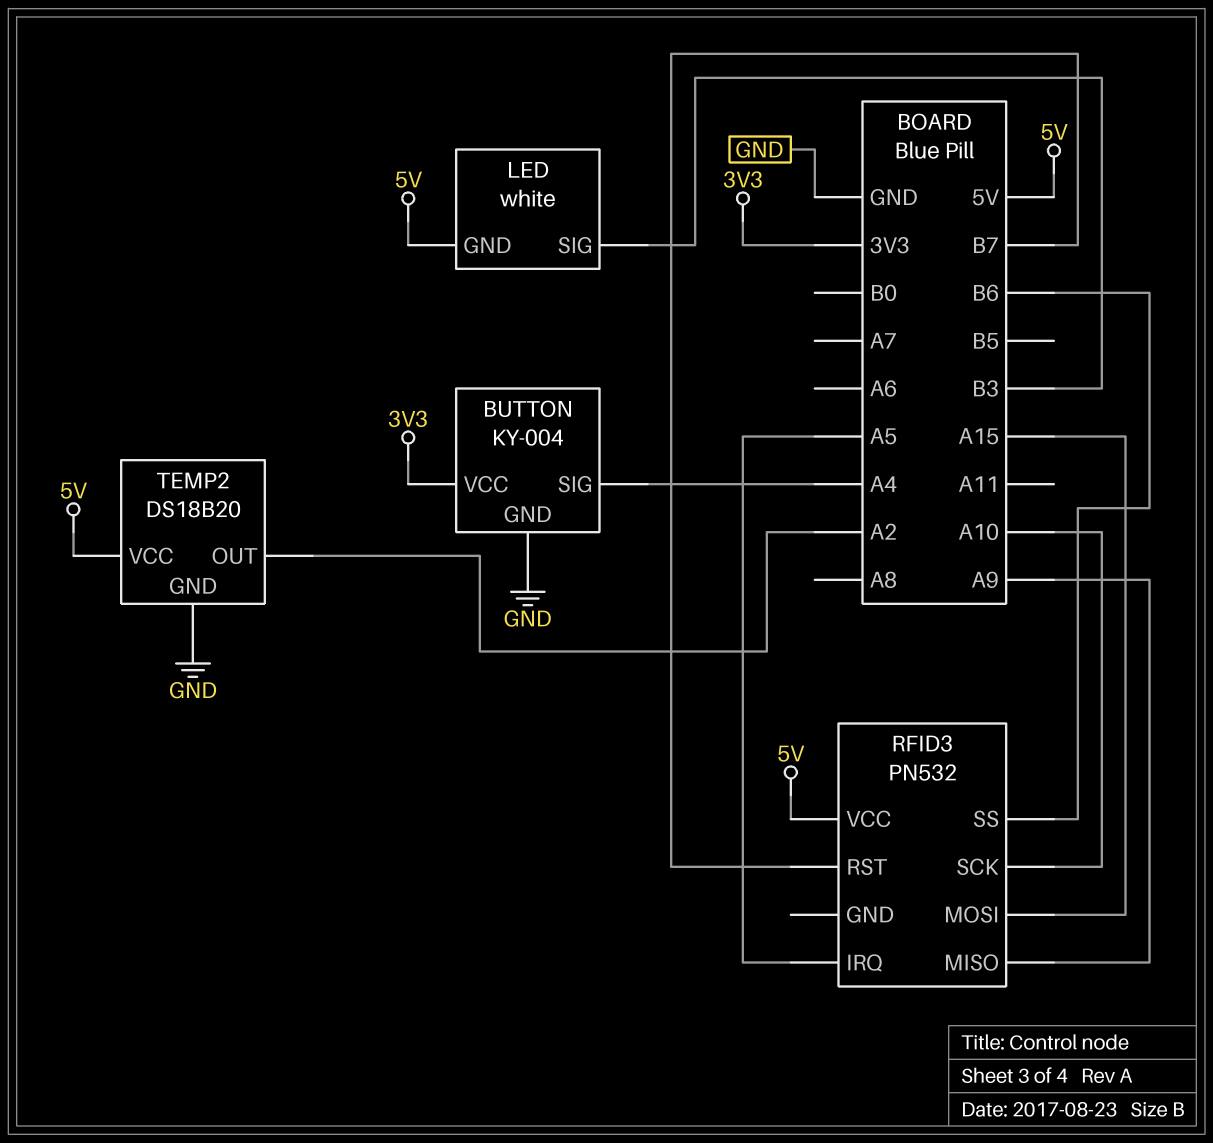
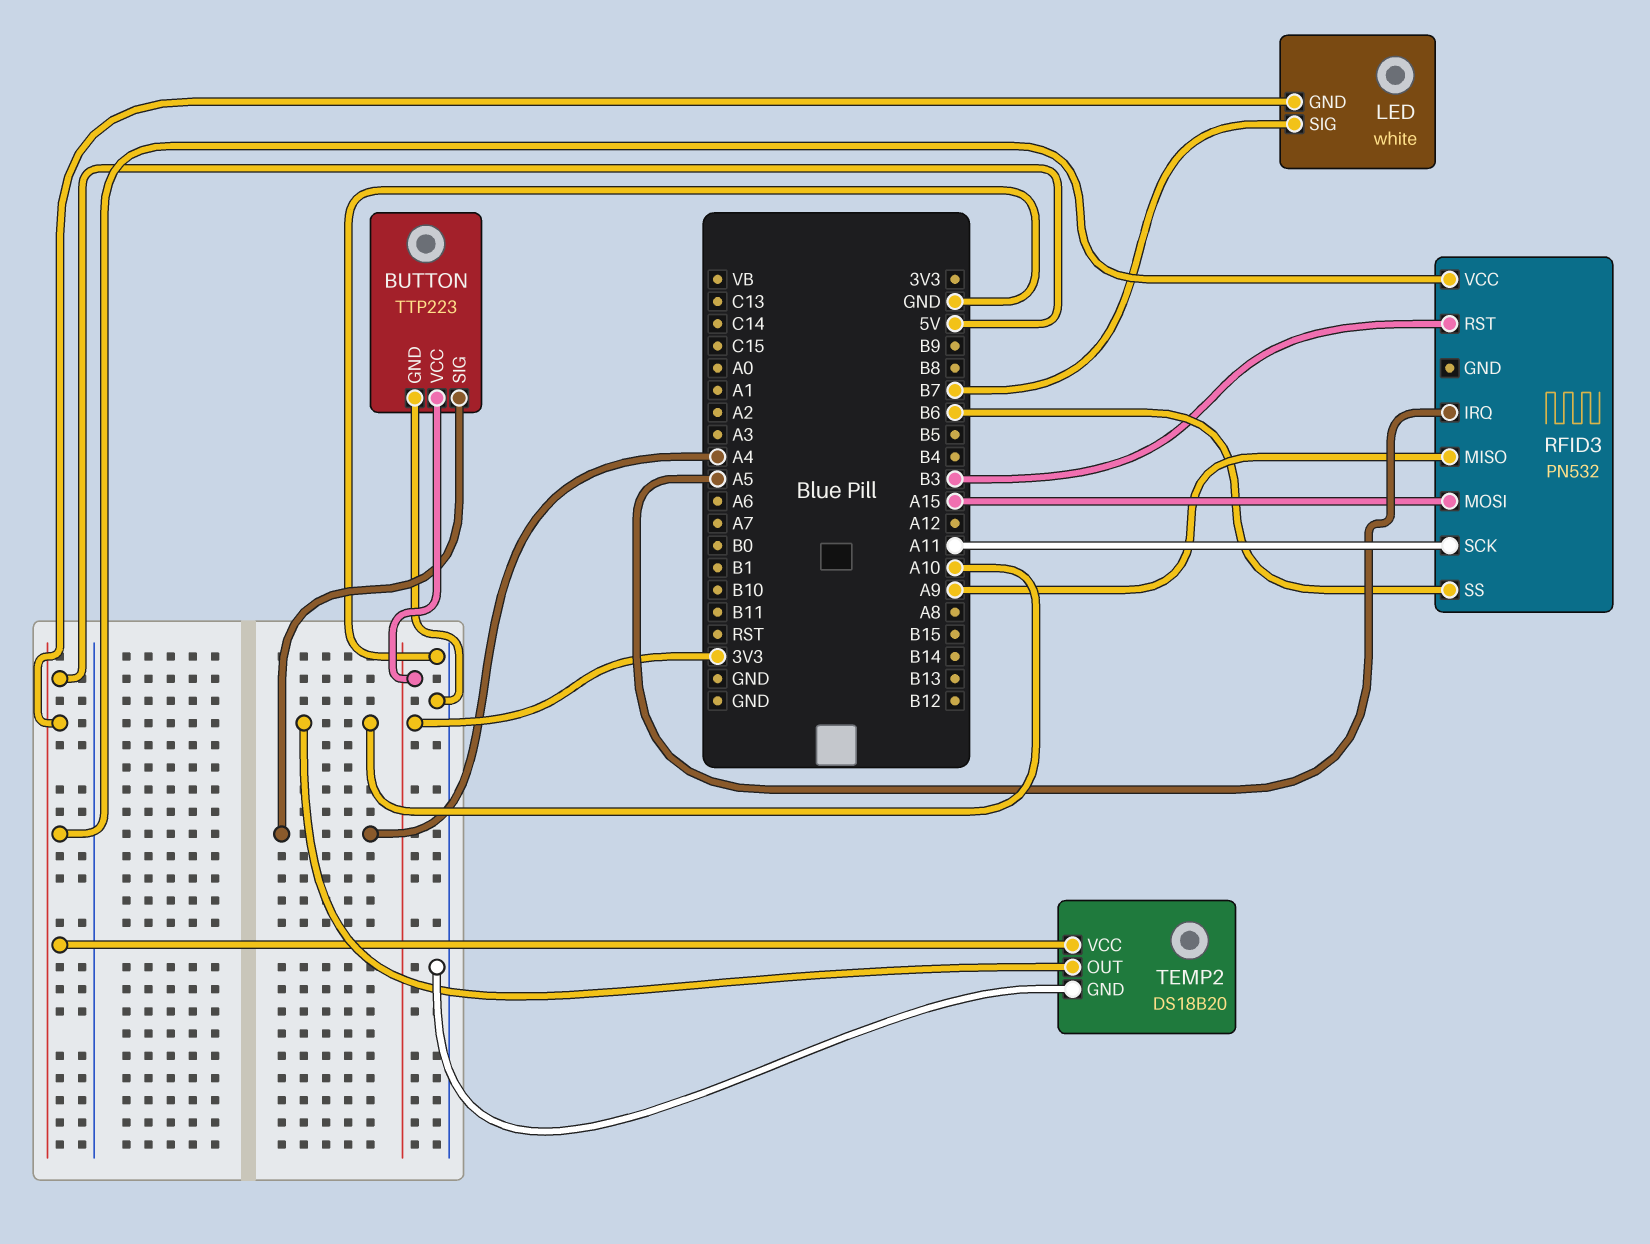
BUTTON: KY-004 -> TTP223
LED pin SIG: B3 -> B7
RFID3 pin RST: B7 -> B3
RFID3 pin SCK: A10 -> A11
TEMP2 pin OUT: A2 -> A10

